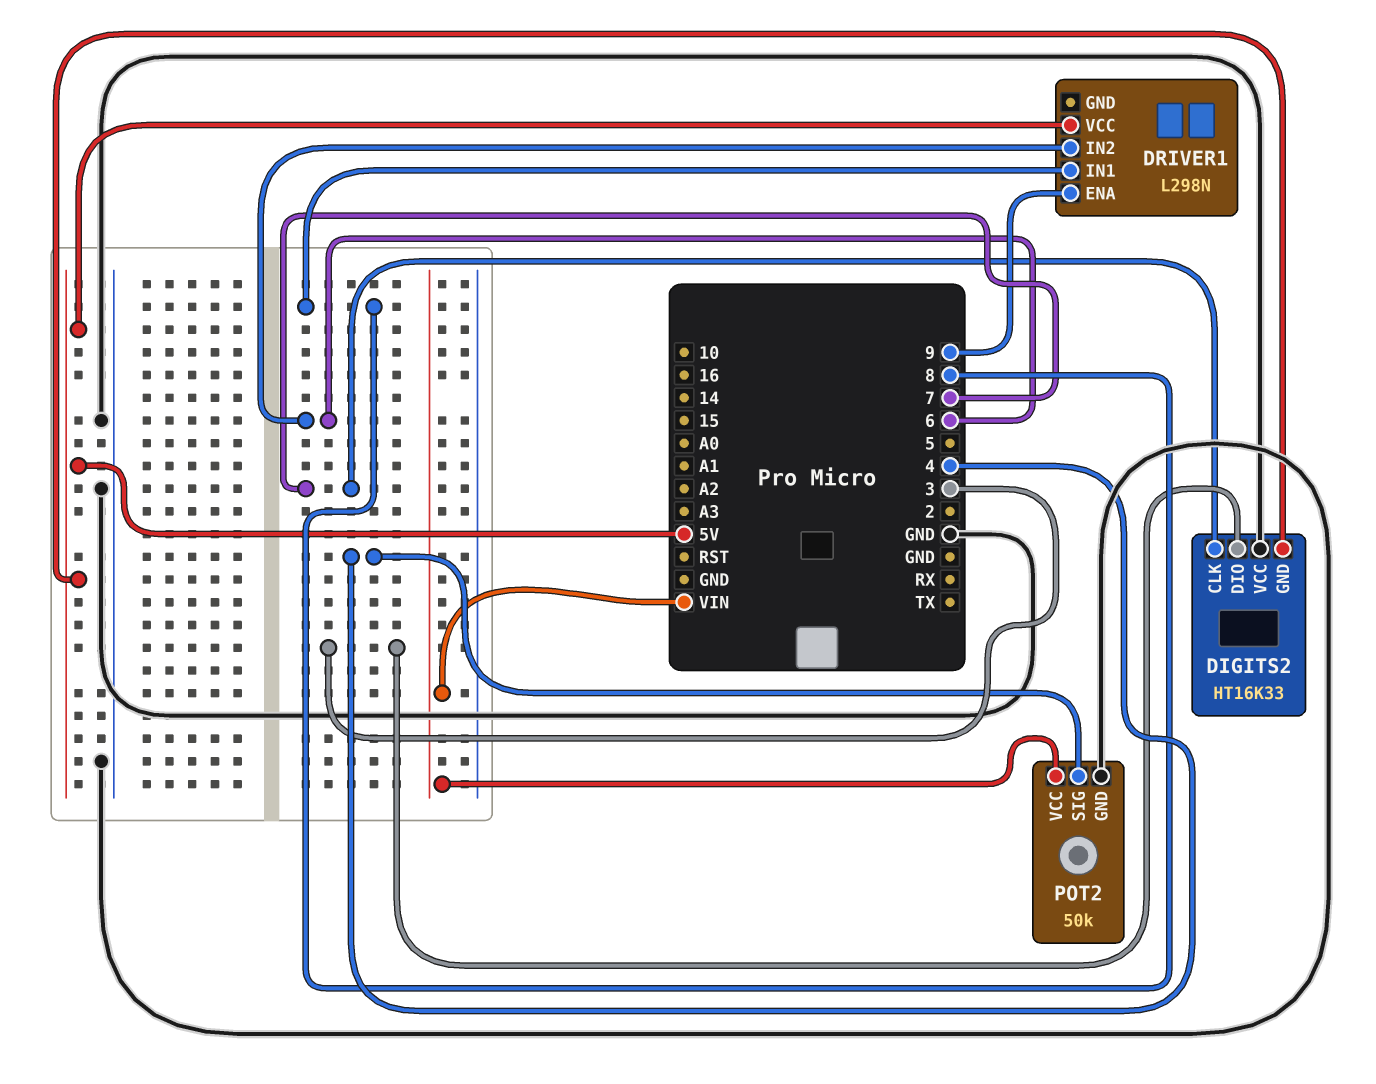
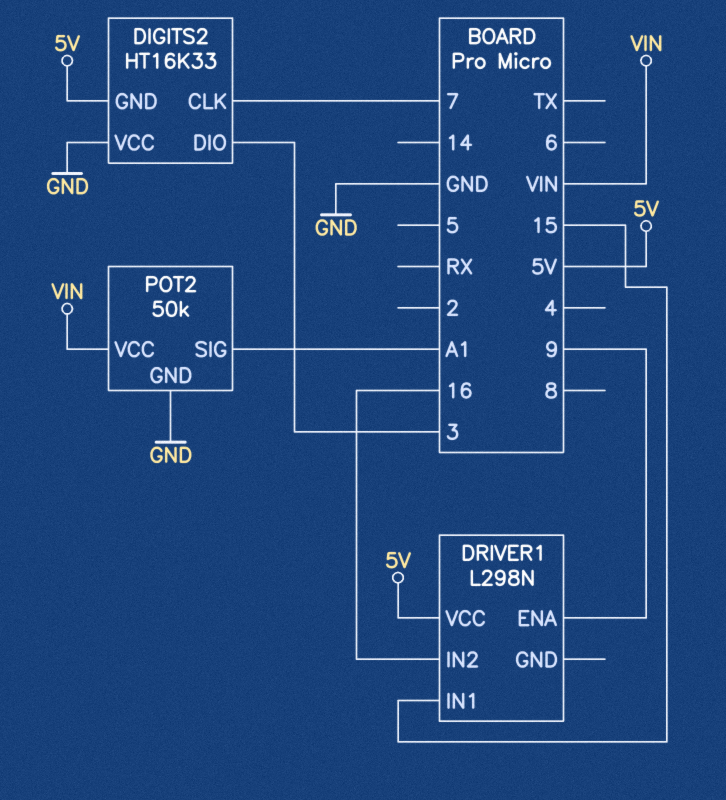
DRIVER1 pin IN1: 8 -> 15
DRIVER1 pin IN2: 6 -> 16
POT2 pin SIG: 4 -> A1

